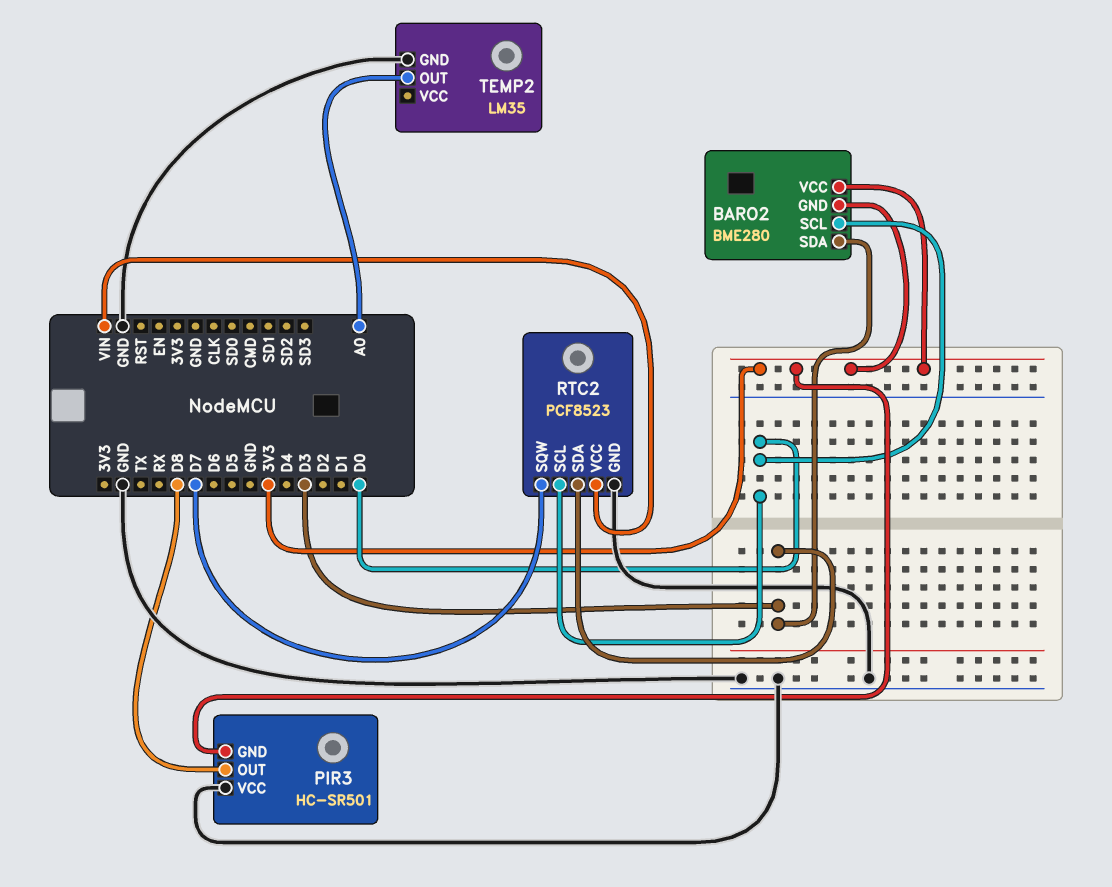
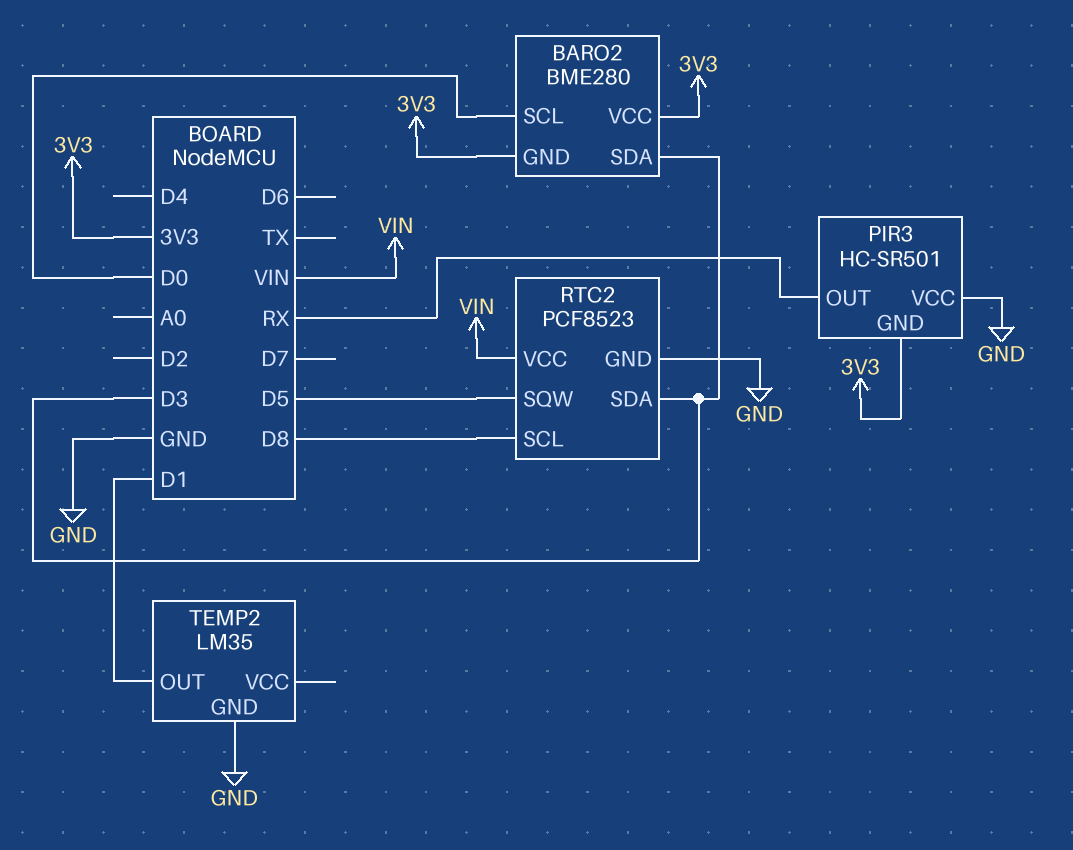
PIR3 pin OUT: D8 -> RX
RTC2 pin SCL: D0 -> D8
RTC2 pin SQW: D7 -> D5
TEMP2 pin OUT: A0 -> D1

